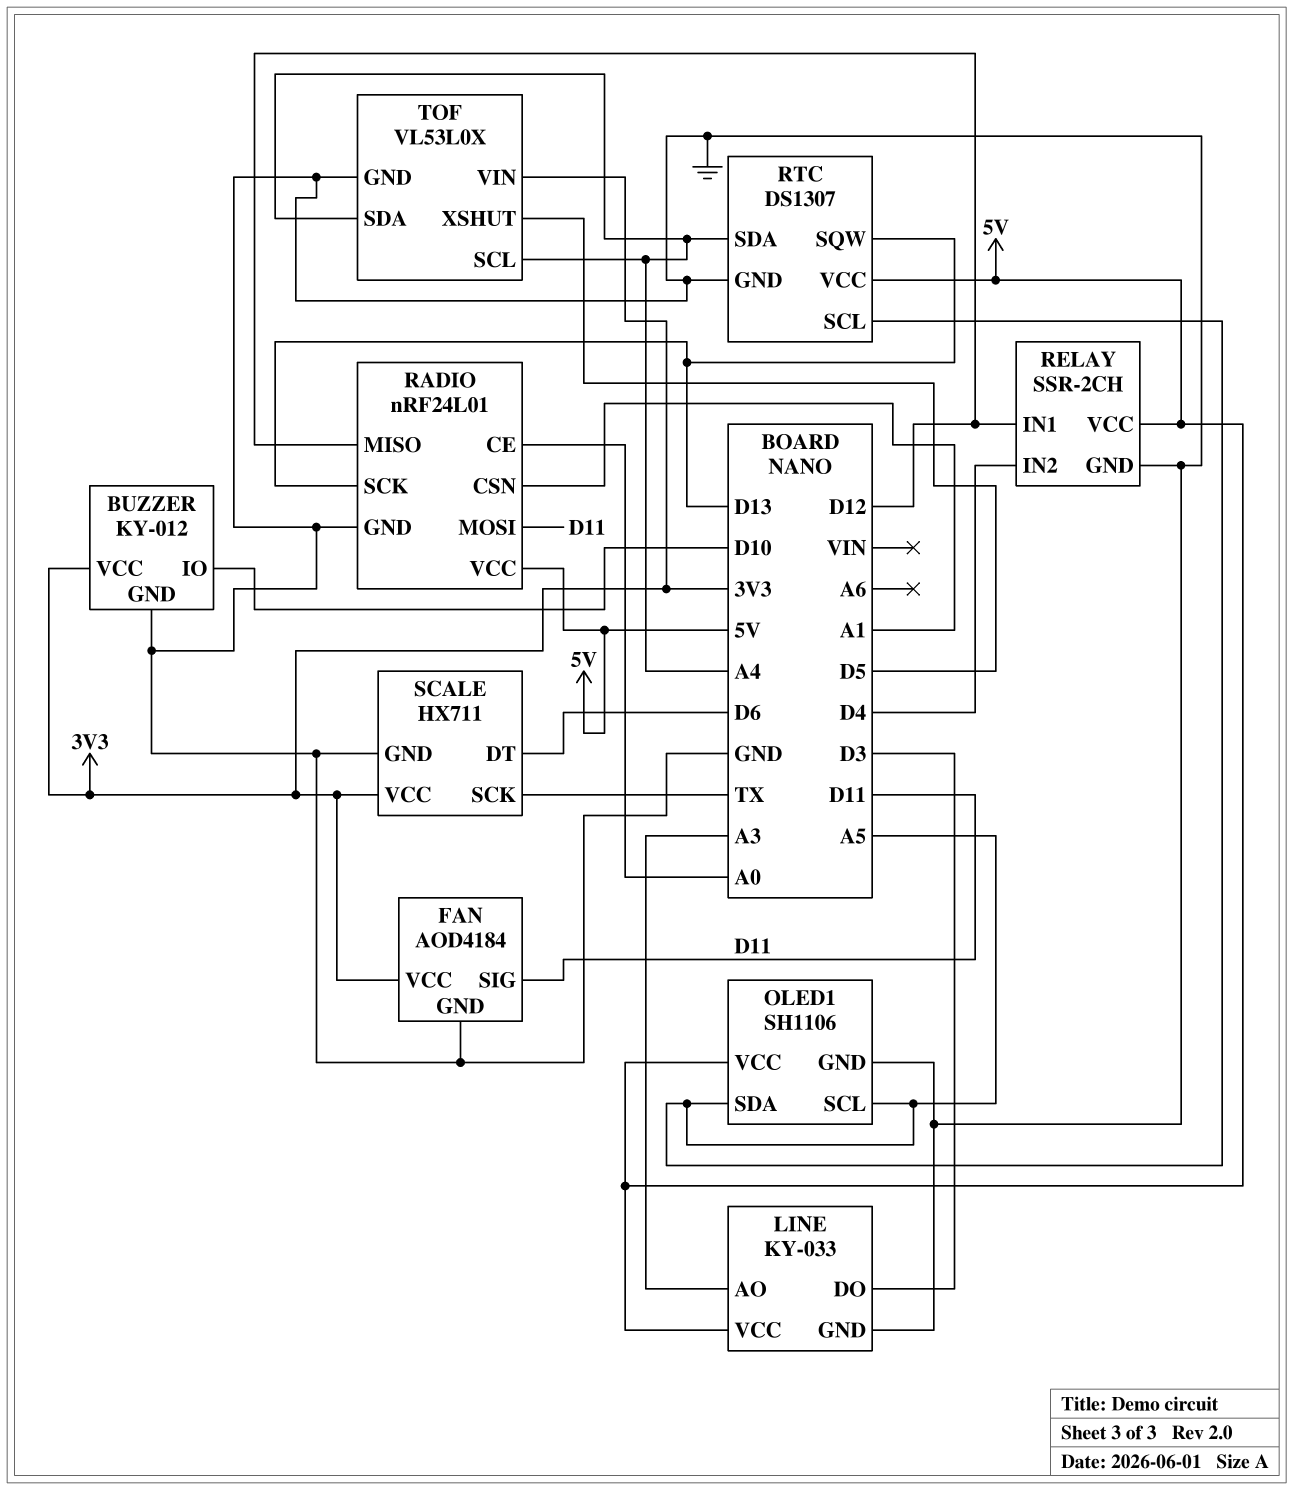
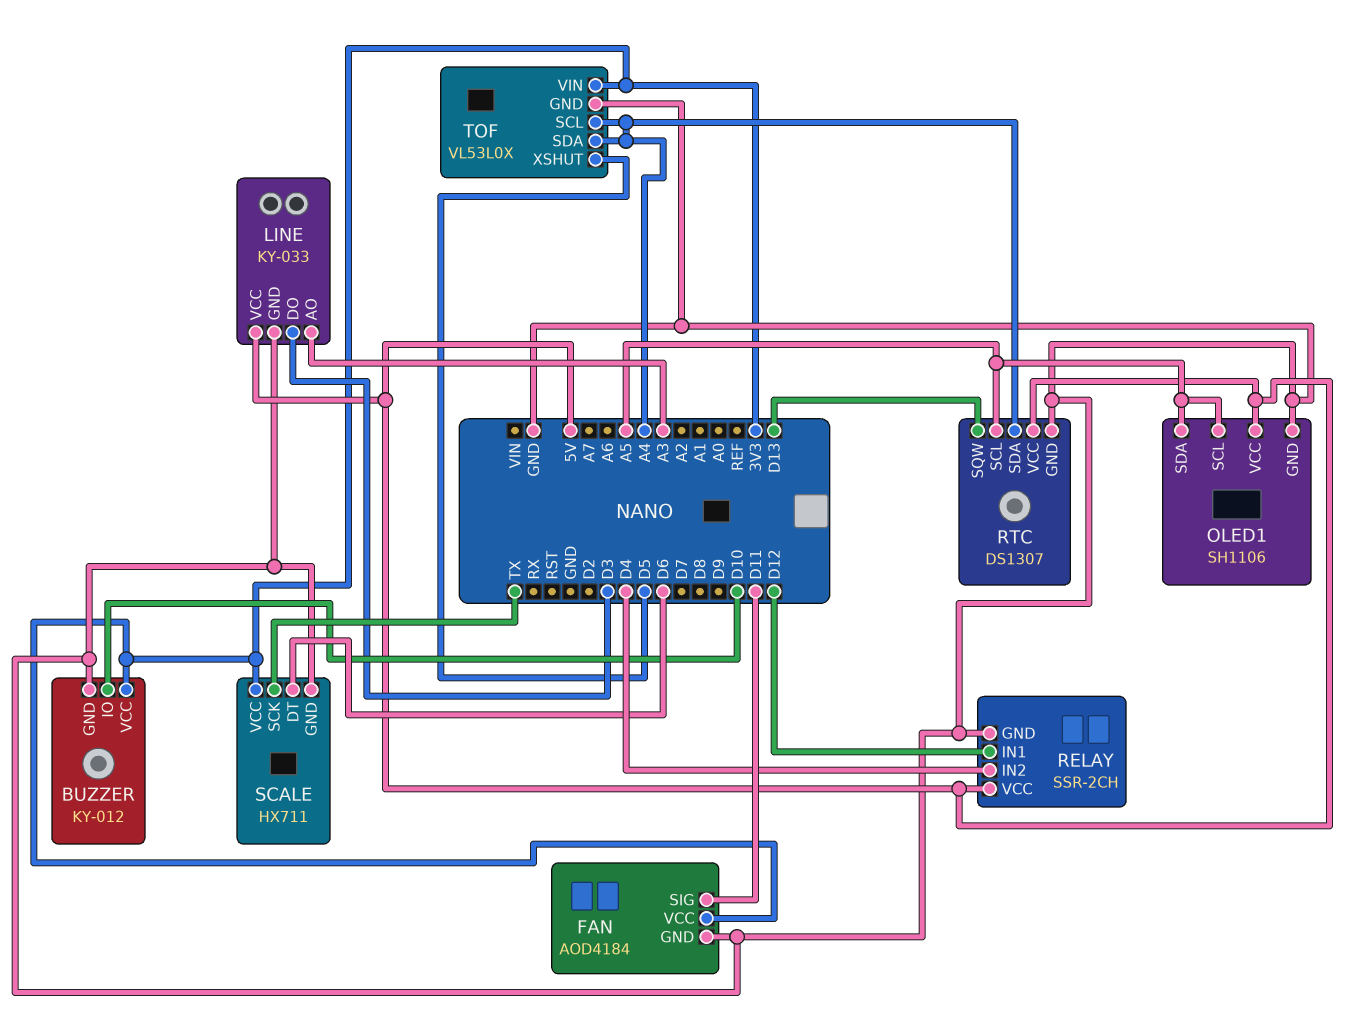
RADIO: nRF24L01 -> none
RADIO pin CE: A0 -> none
RADIO pin CSN: A1 -> none
RADIO pin GND: GND -> none
RADIO pin MISO: D12 -> none
RADIO pin MOSI: D11 -> none
RADIO pin SCK: D13 -> none
RADIO pin VCC: 5V -> none

